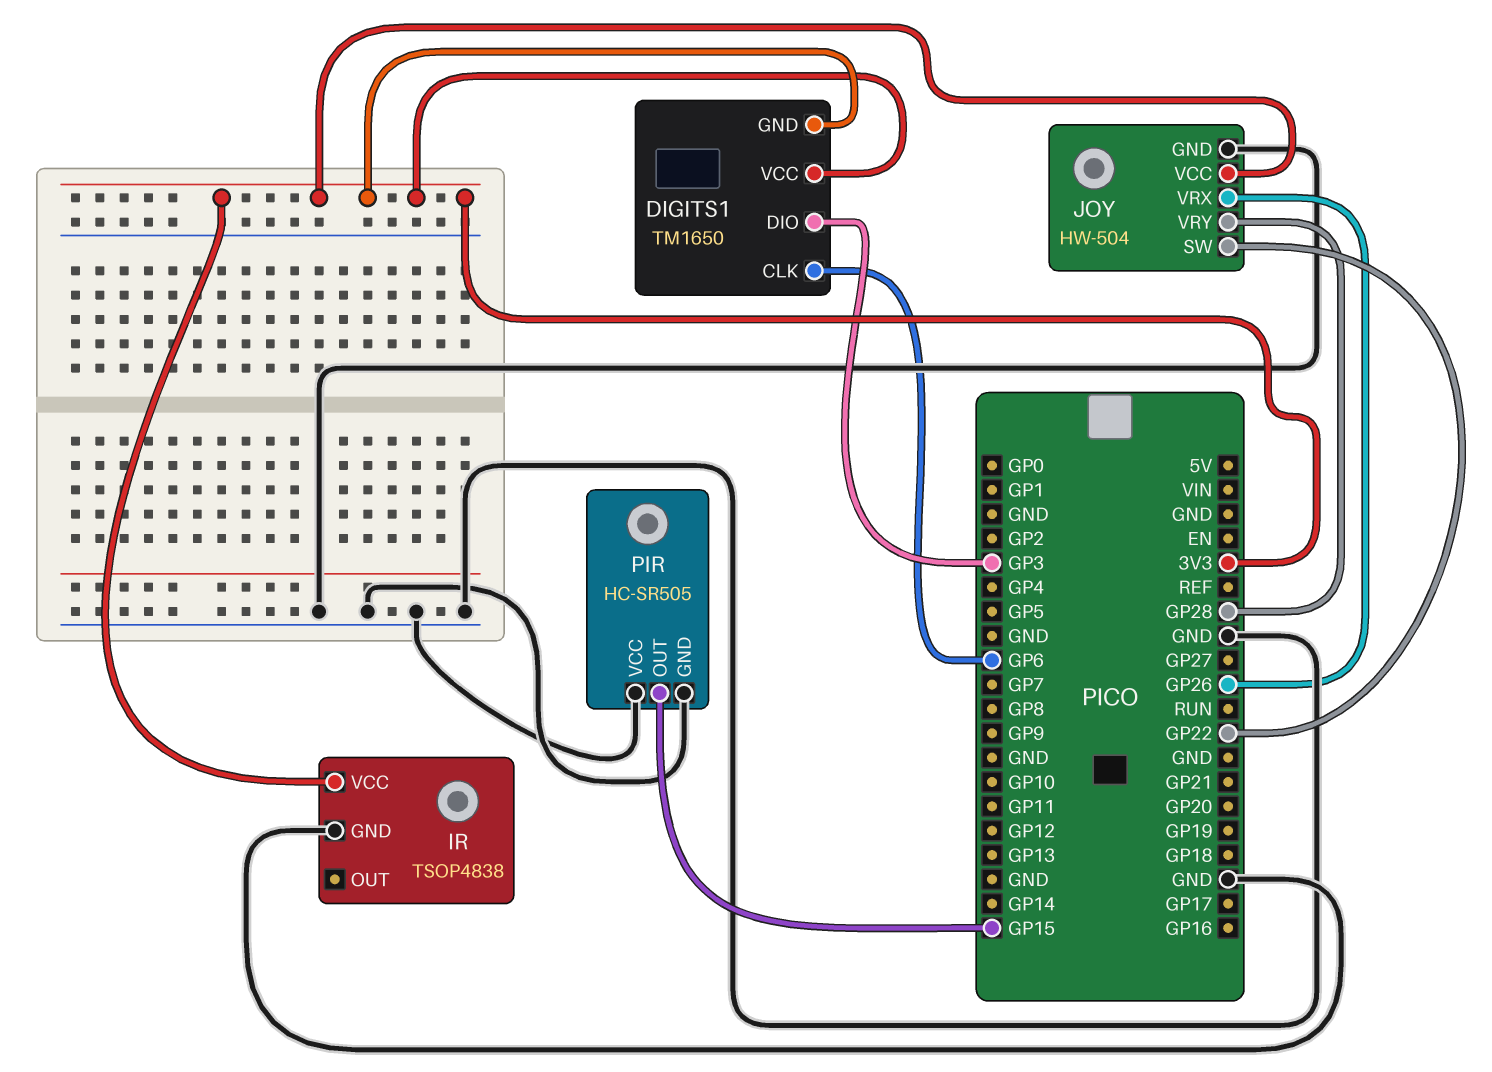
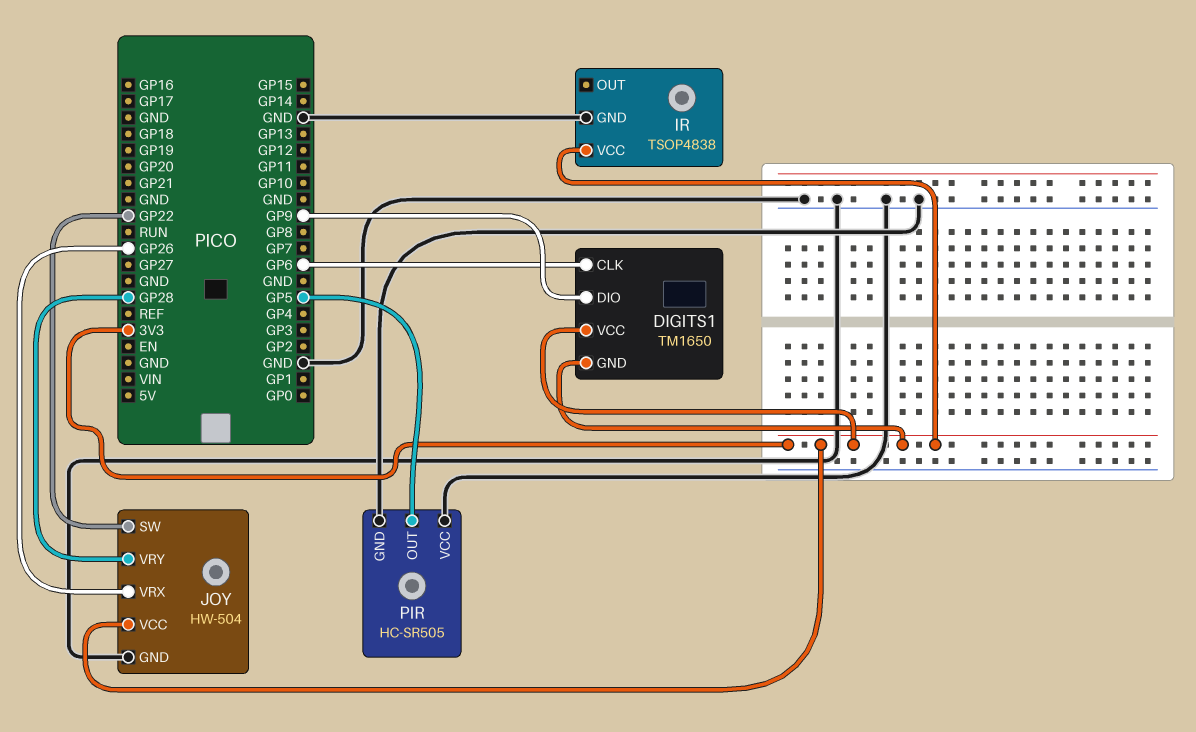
DIGITS1 pin DIO: GP3 -> GP9
PIR pin OUT: GP15 -> GP5

